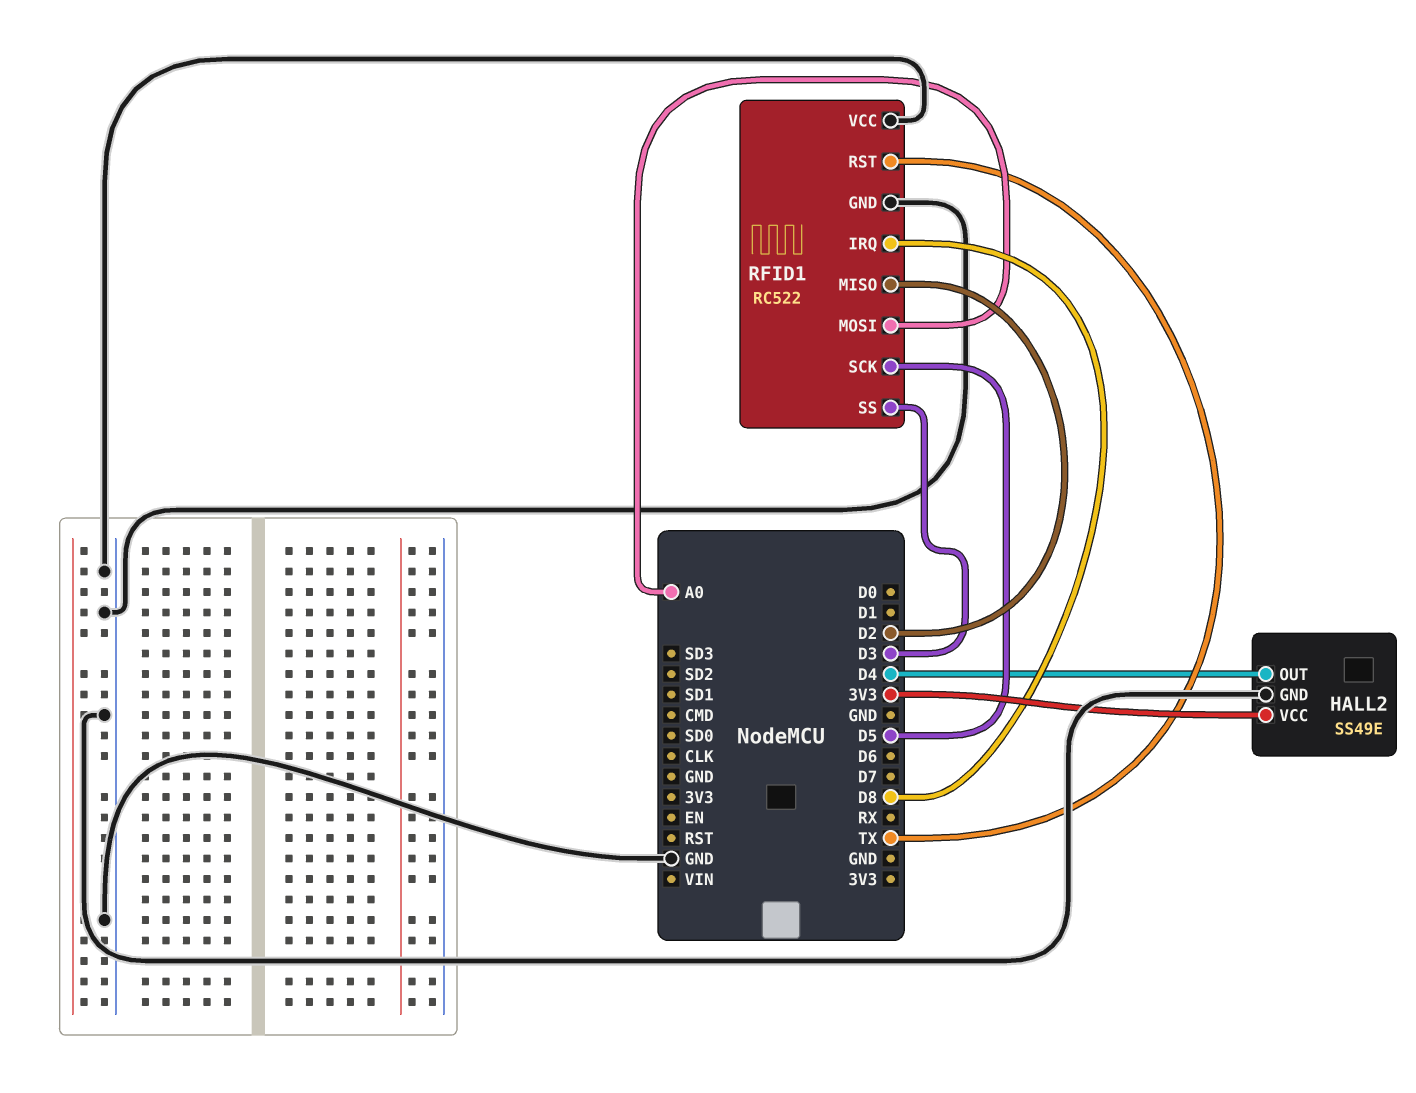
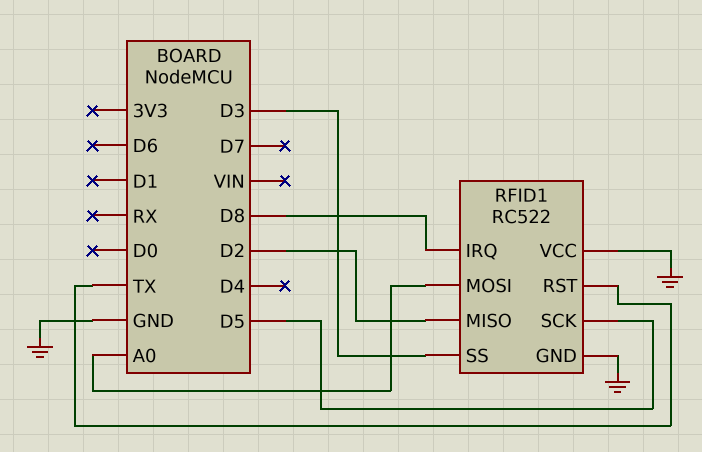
HALL2: SS49E -> none
HALL2 pin GND: GND -> none
HALL2 pin OUT: D4 -> none
HALL2 pin VCC: 3V3 -> none

